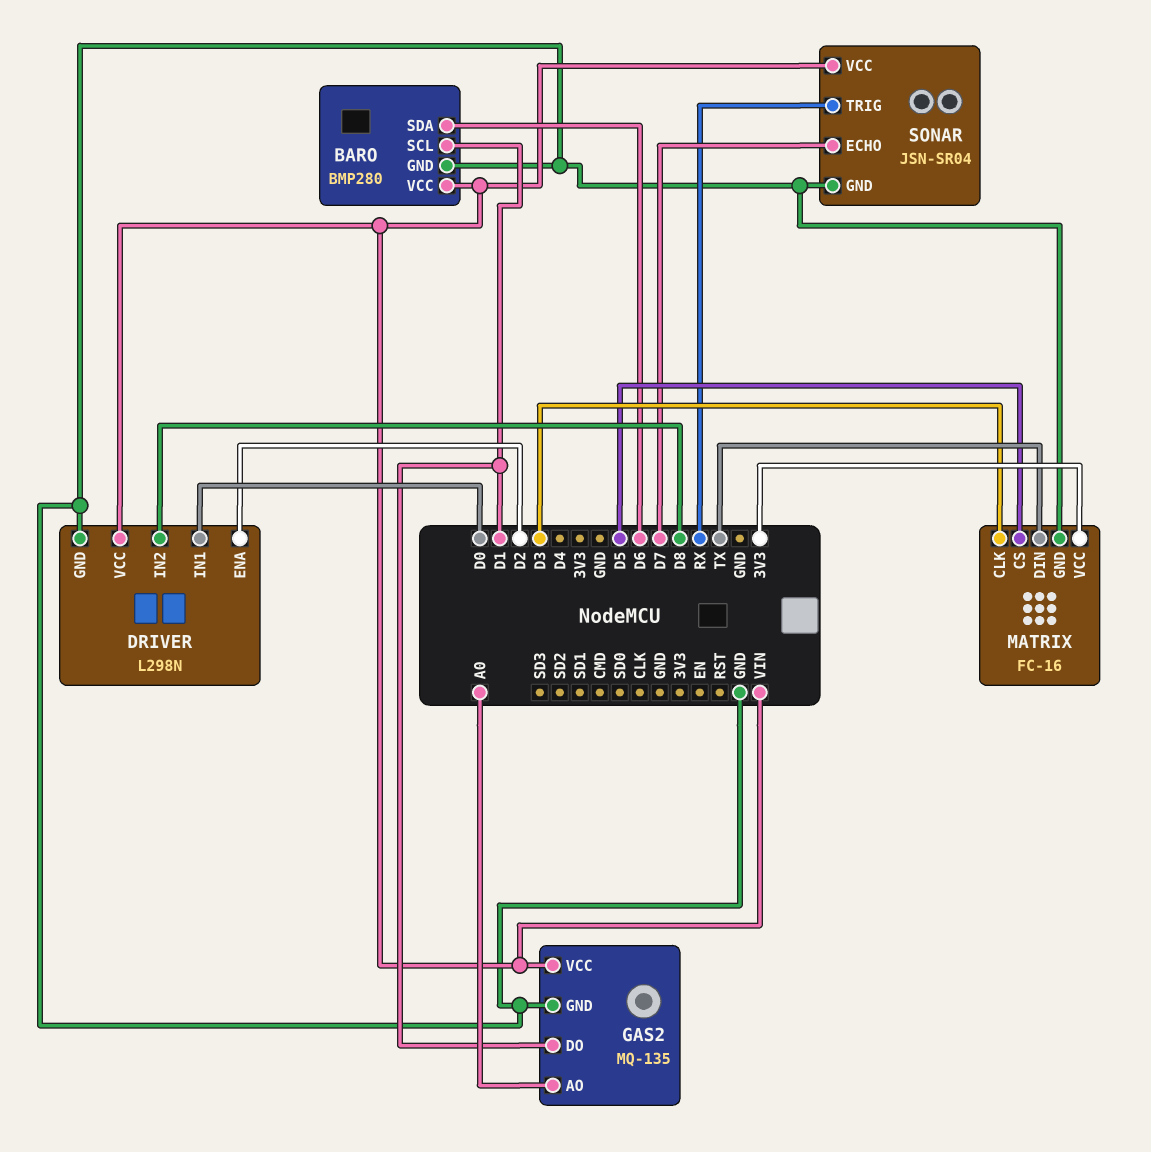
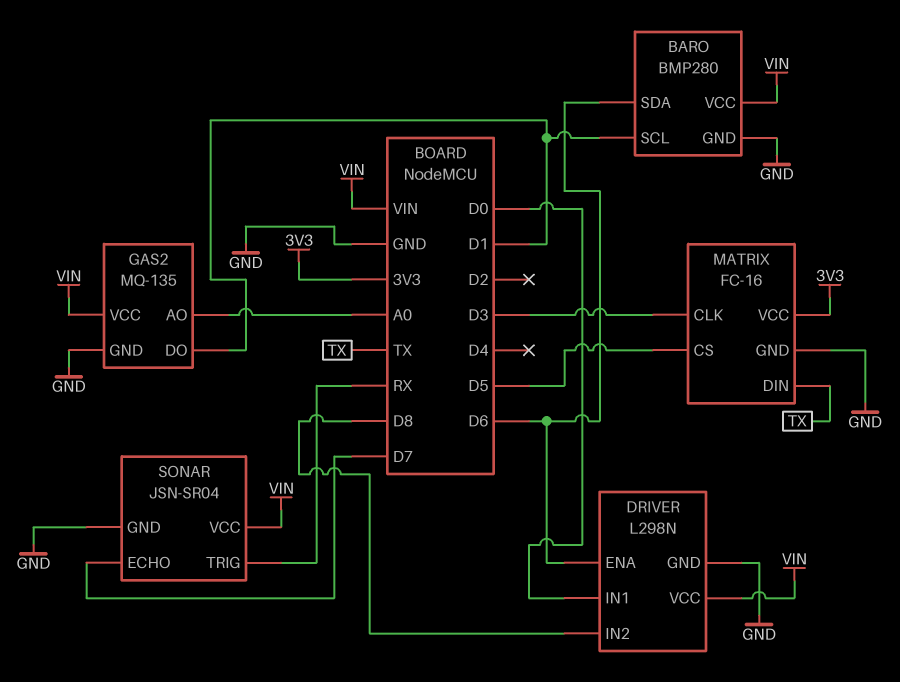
DRIVER pin ENA: D2 -> D6

